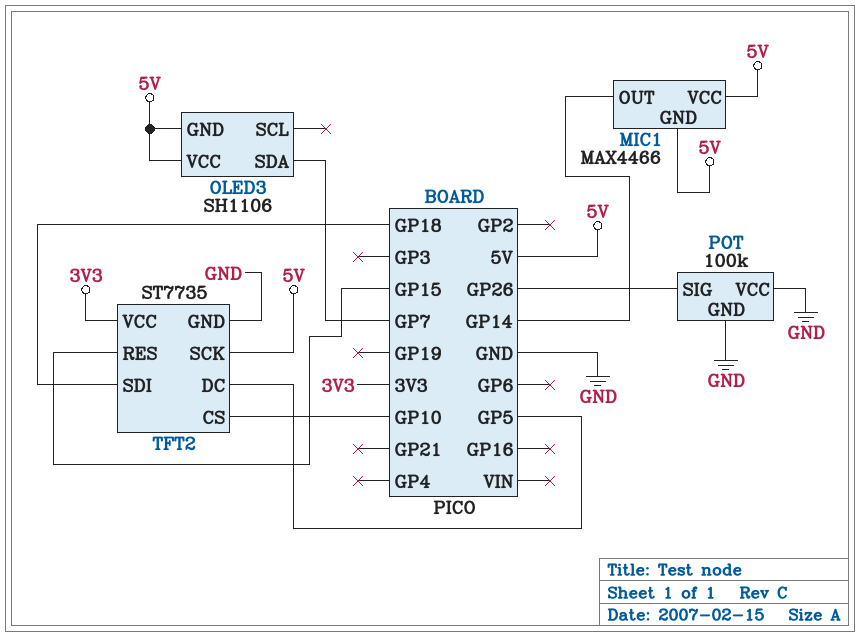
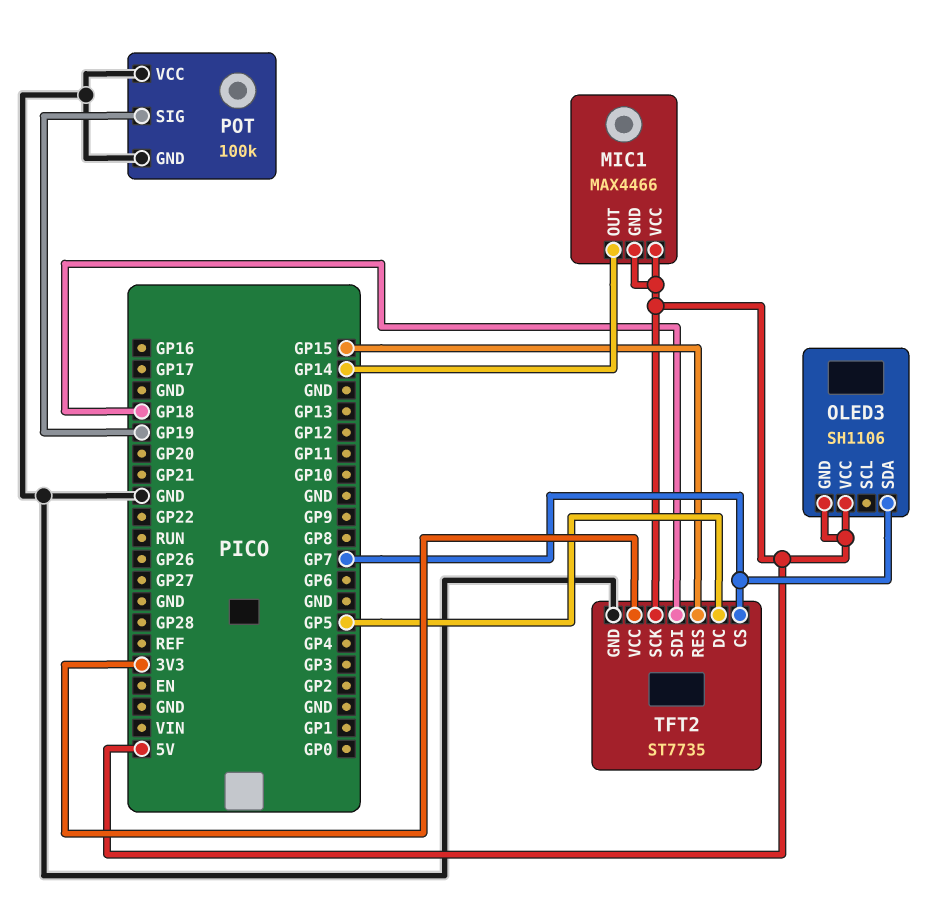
POT pin SIG: GP26 -> GP19
TFT2 pin CS: GP10 -> GP7

